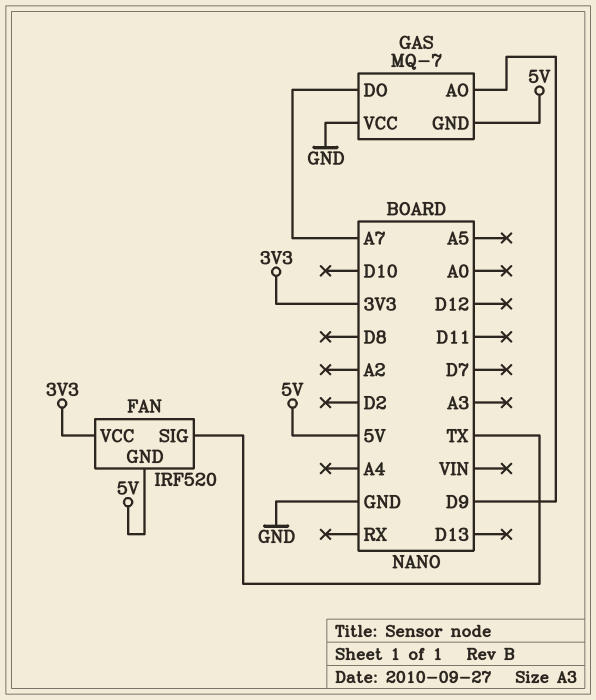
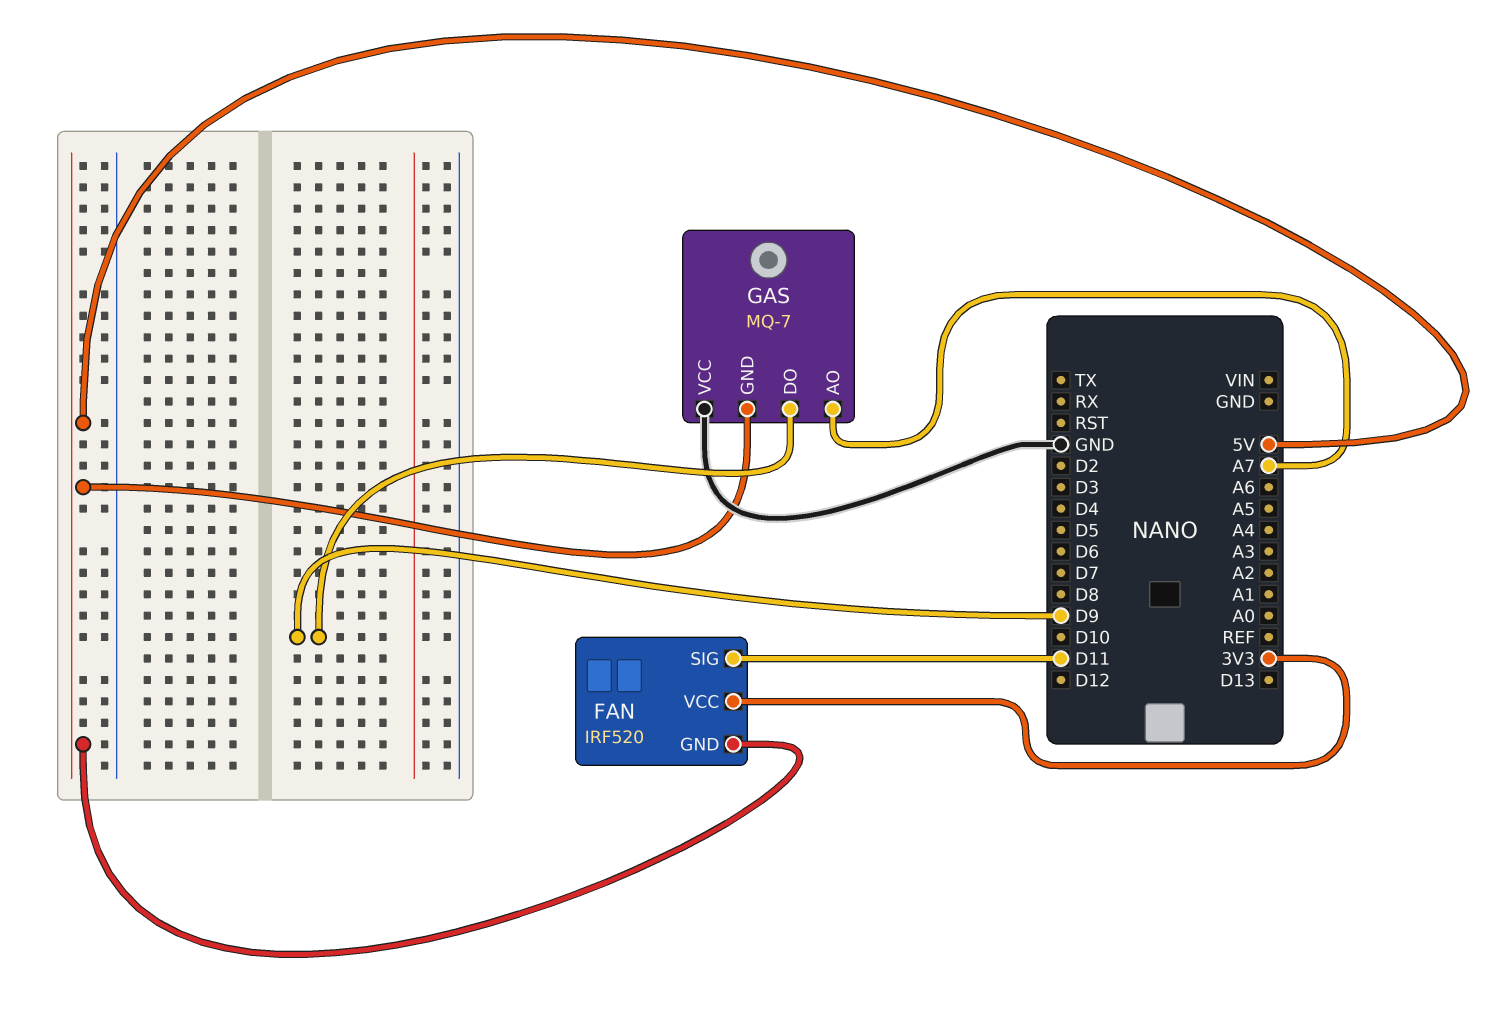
FAN pin SIG: TX -> D11
GAS pin AO: D9 -> A7
GAS pin DO: A7 -> D9

